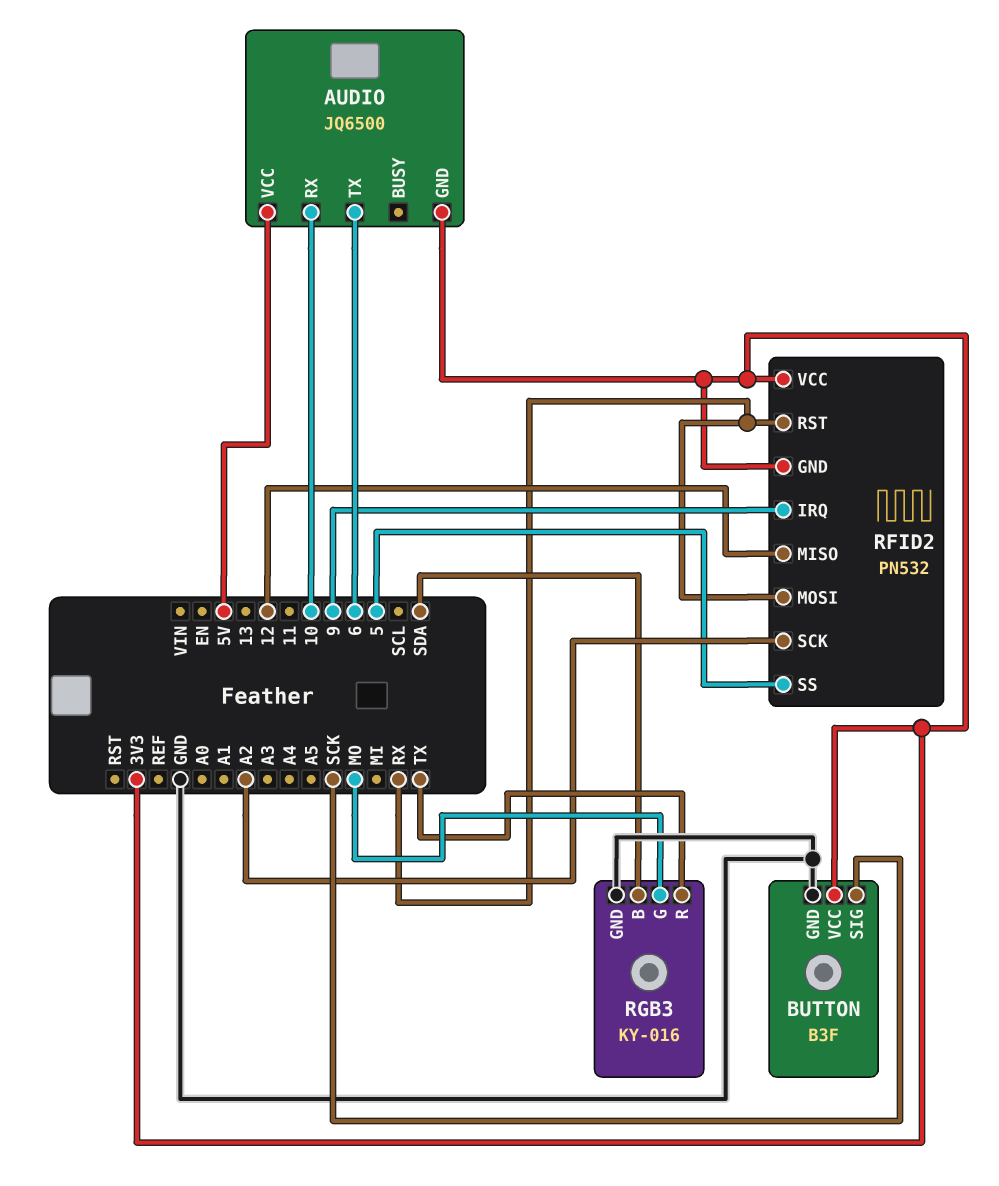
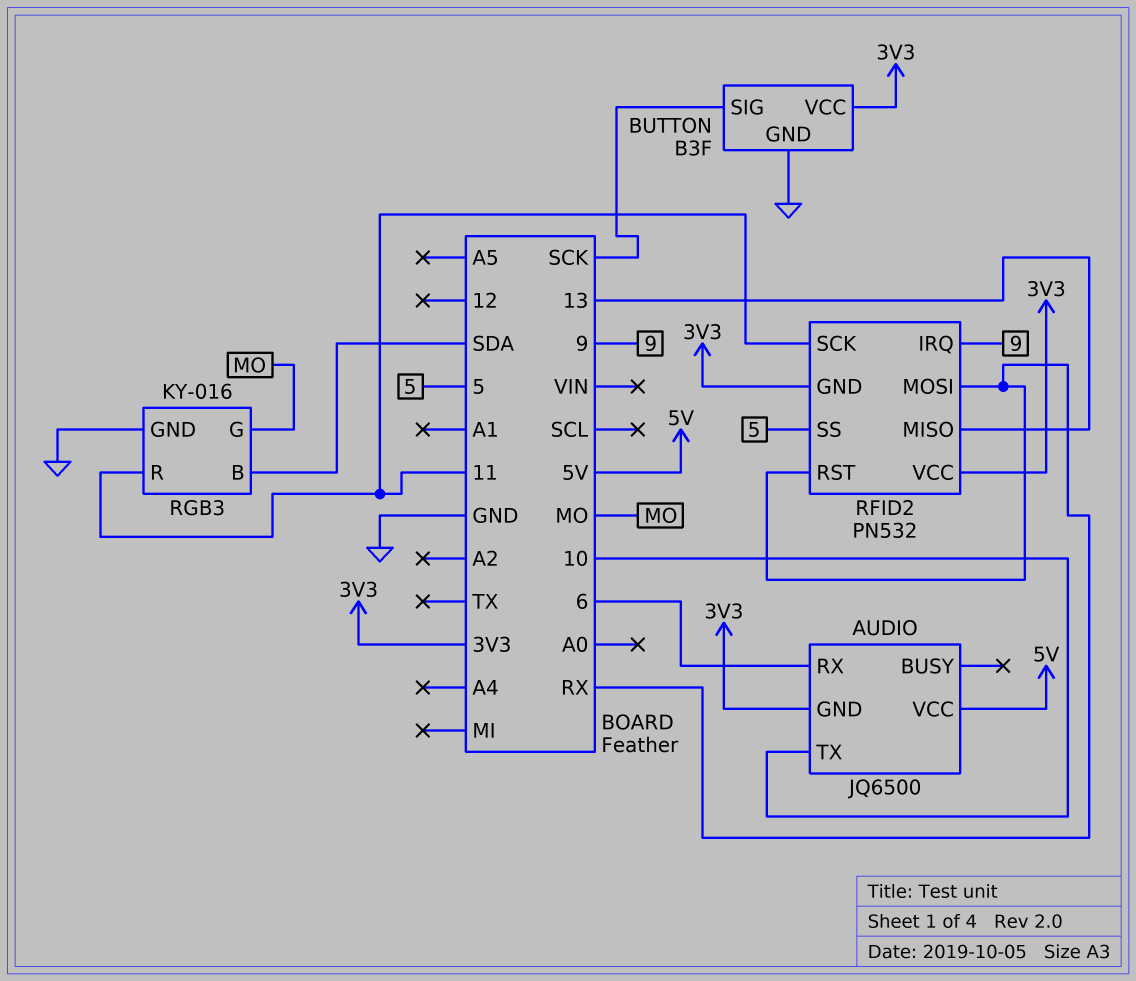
AUDIO pin RX: 10 -> 6
AUDIO pin TX: 6 -> 10
RFID2 pin MISO: 12 -> 13
RFID2 pin SCK: A2 -> 11
RGB3 pin R: TX -> 11

